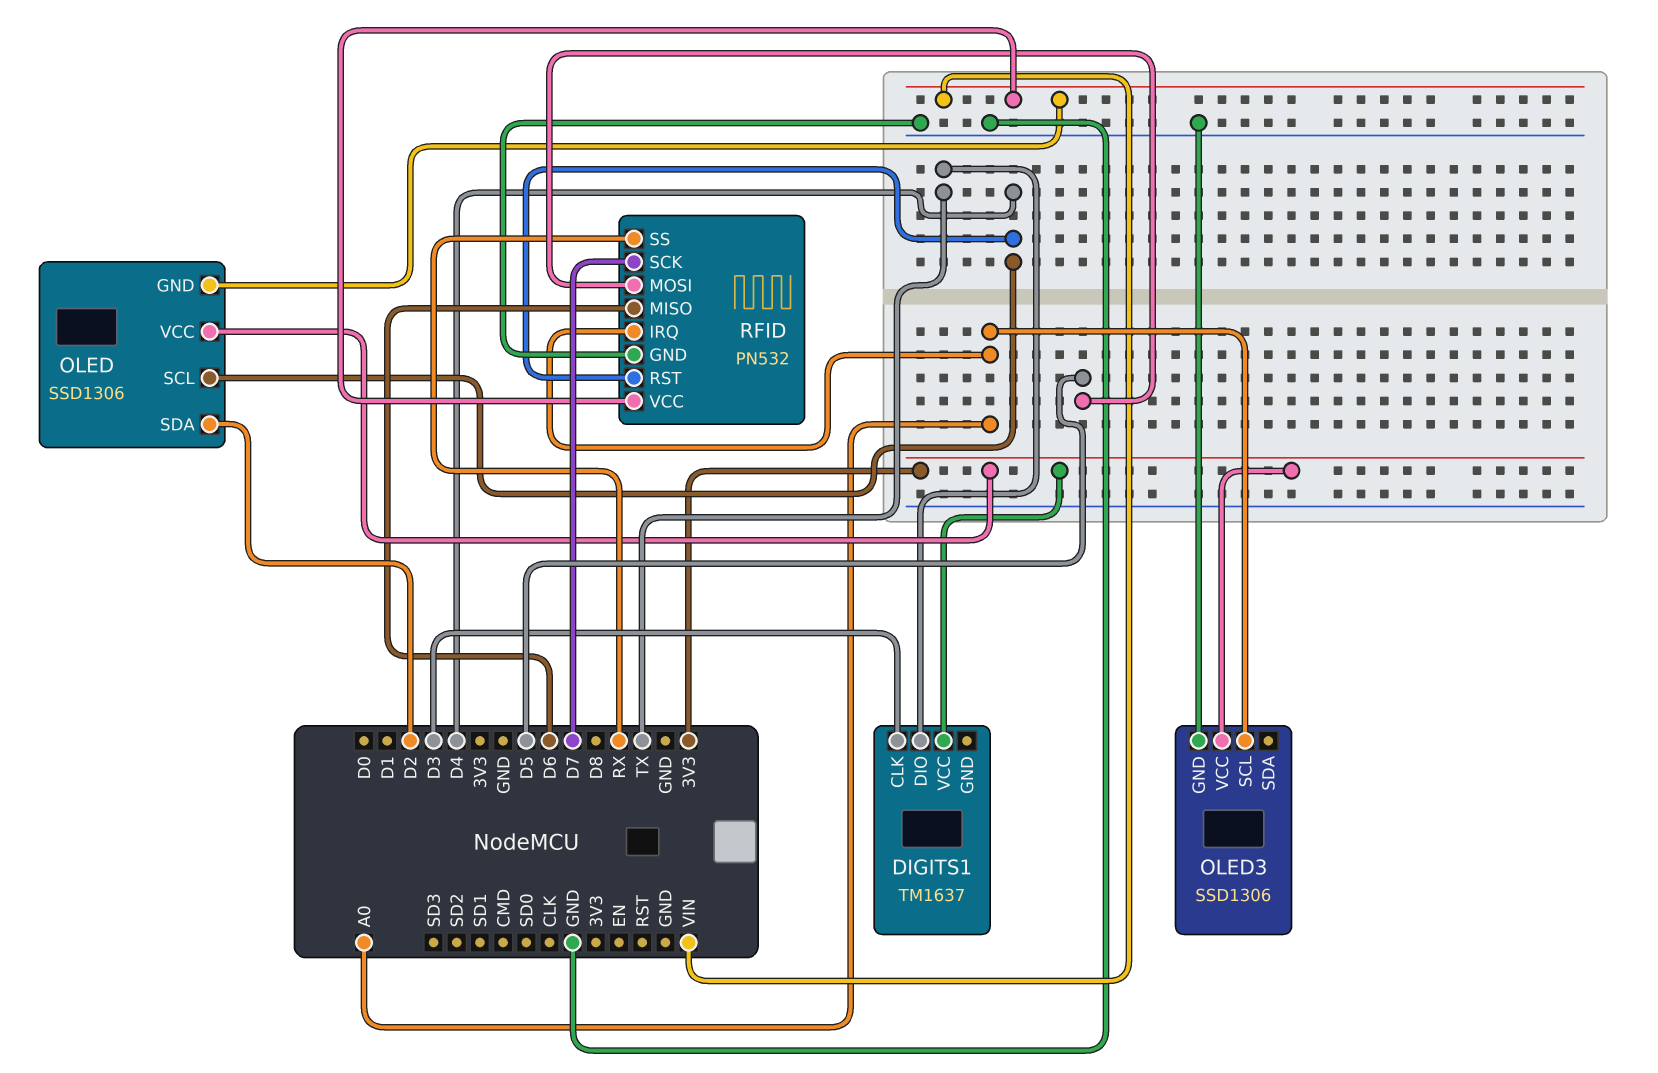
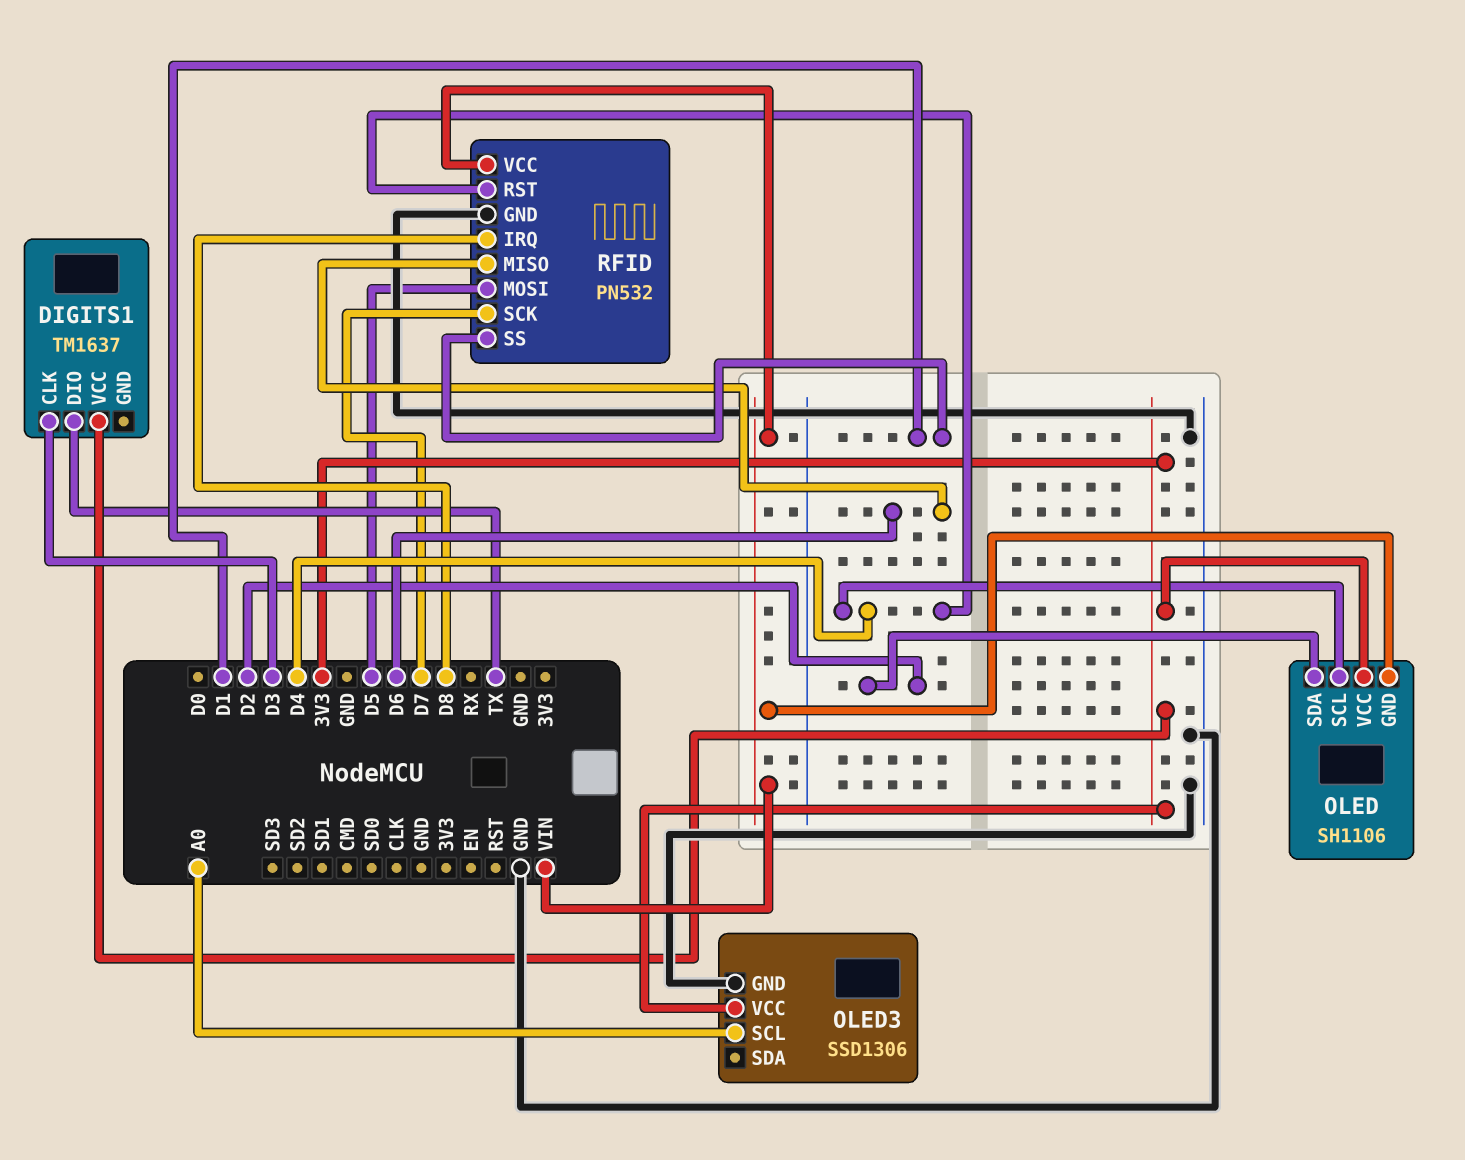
OLED: SSD1306 -> SH1106
RFID pin IRQ: A0 -> D8
RFID pin SS: RX -> D1

